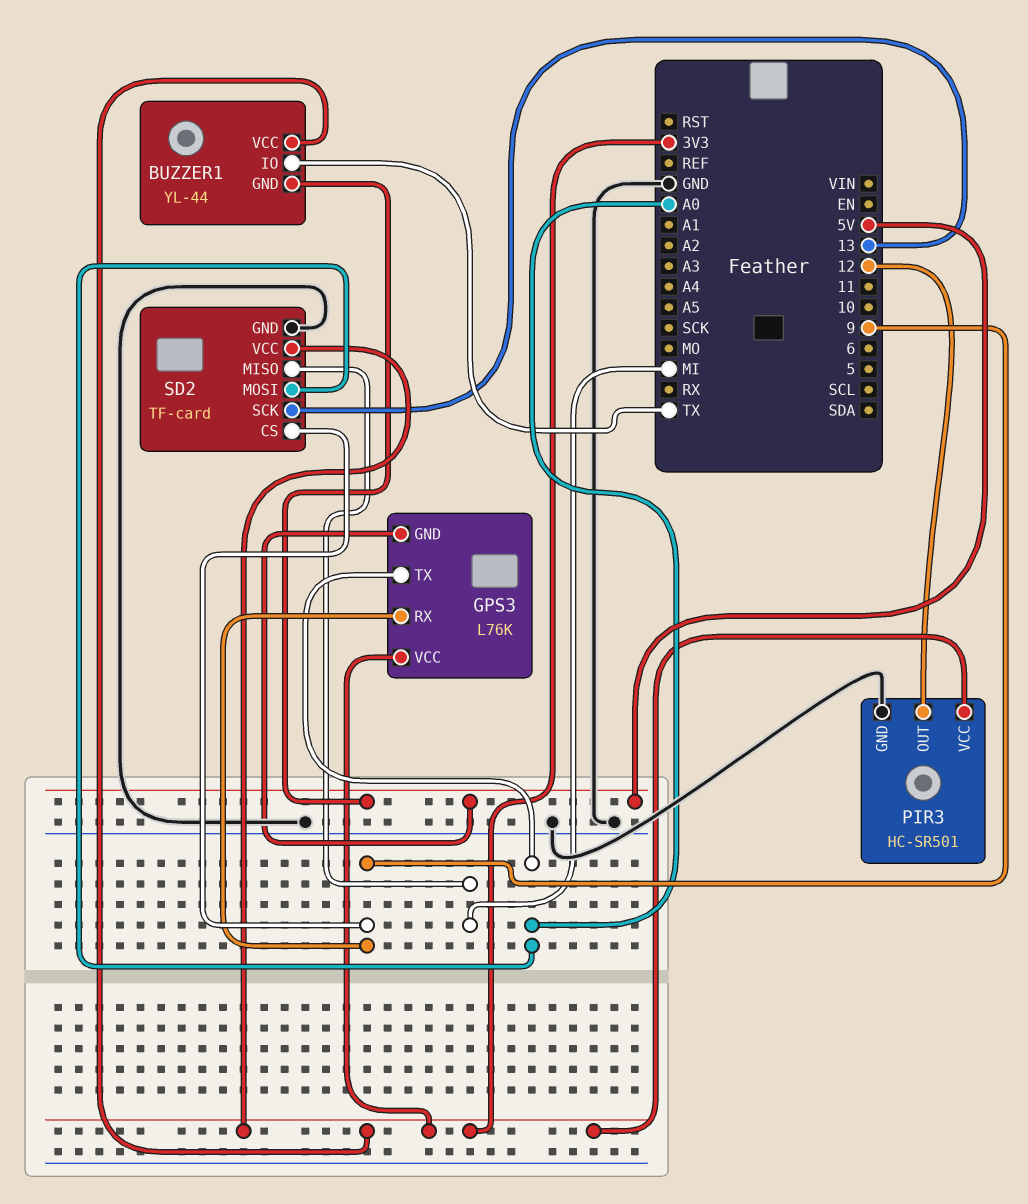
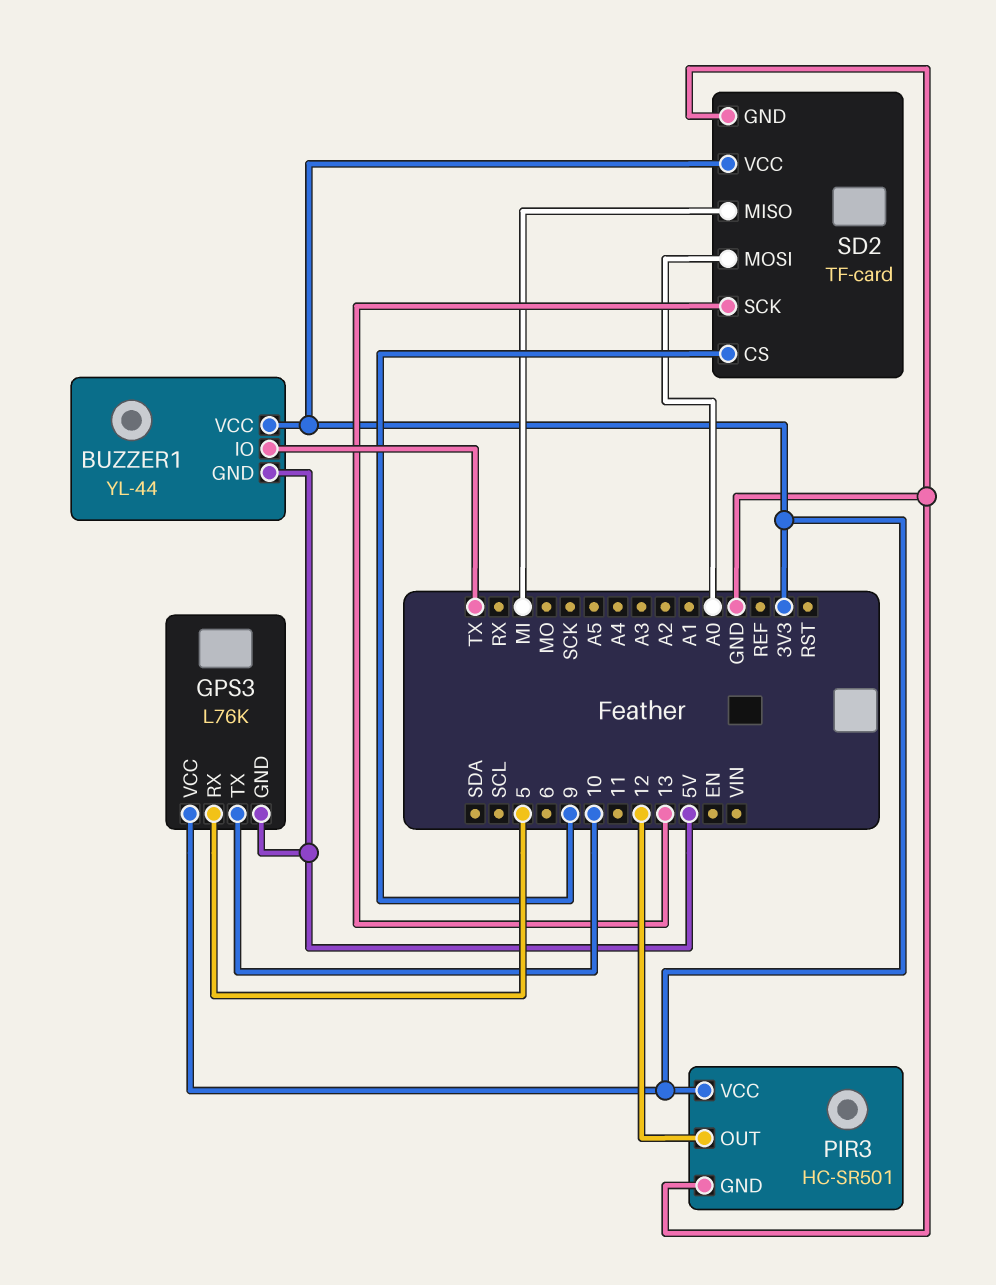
GPS3 pin RX: 9 -> 5
GPS3 pin TX: A0 -> 10

